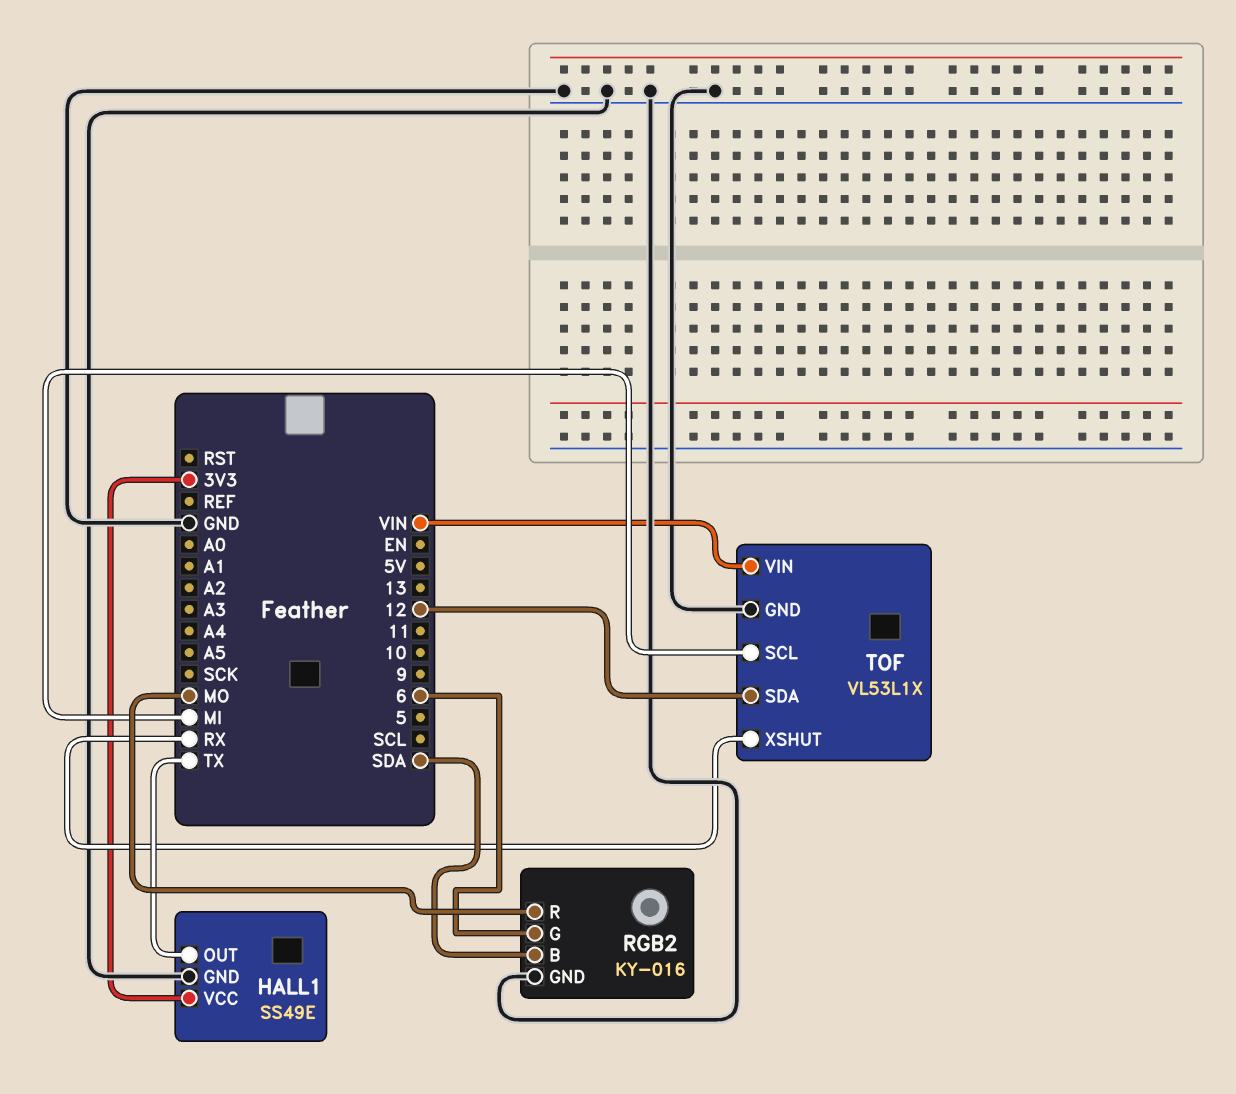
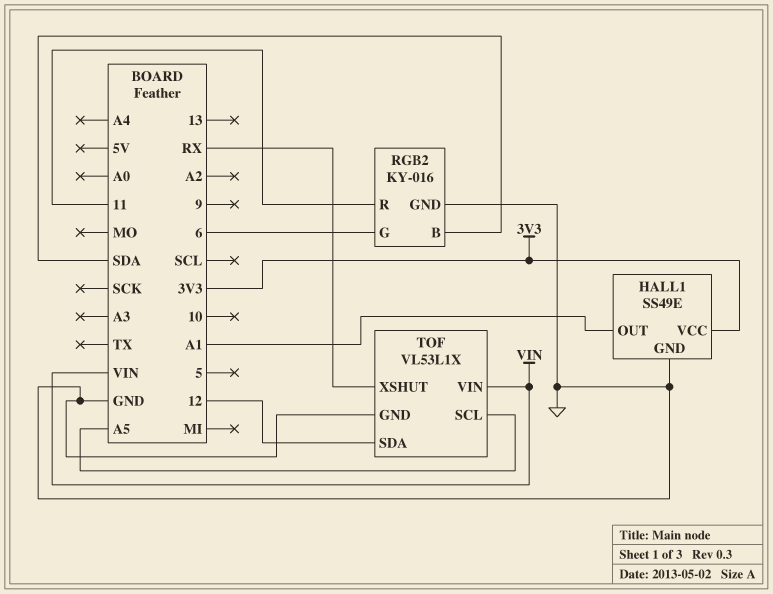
HALL1 pin OUT: TX -> A1
RGB2 pin R: MO -> 11
TOF pin SCL: MI -> A5

